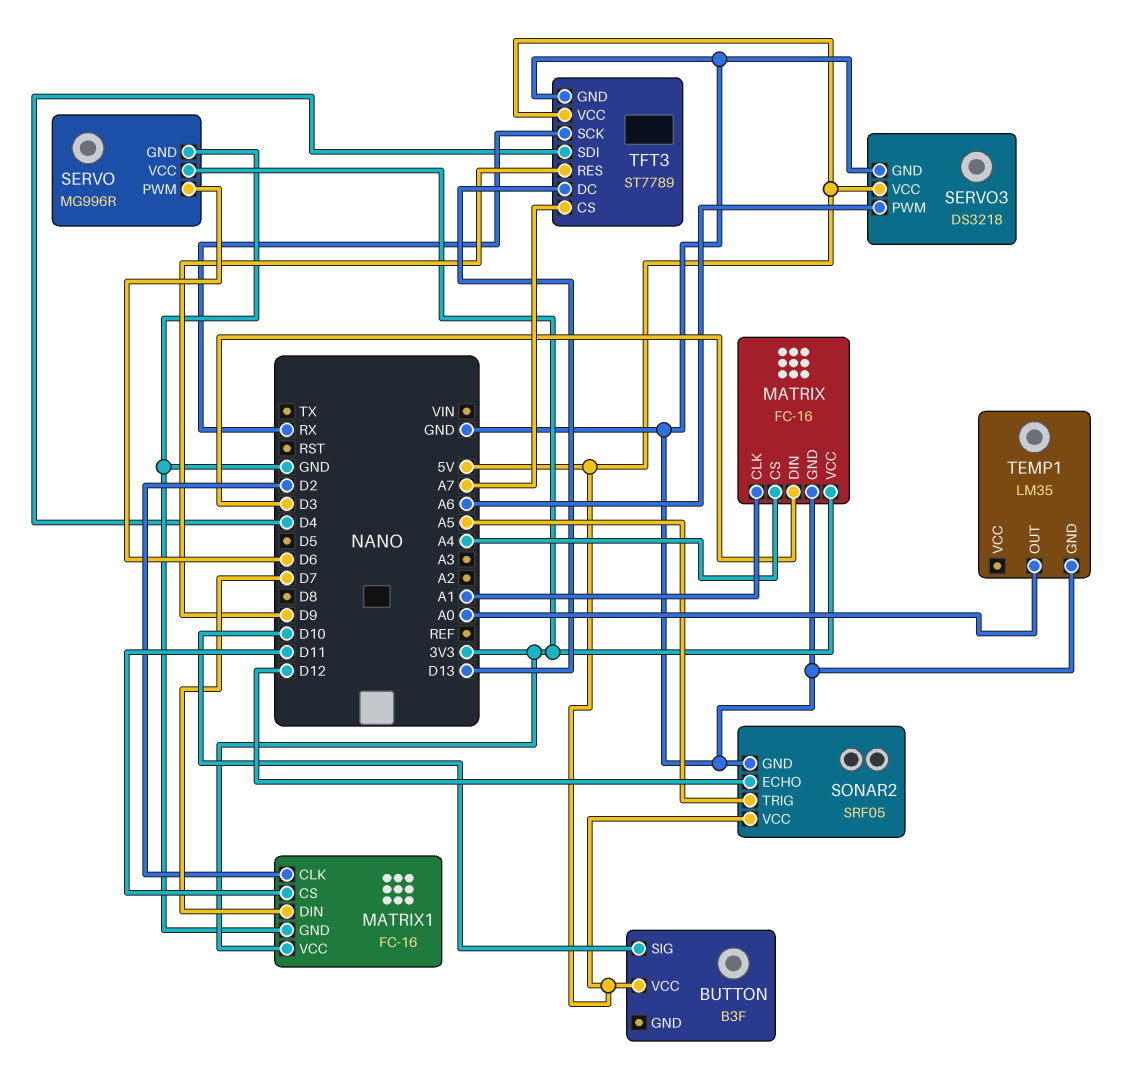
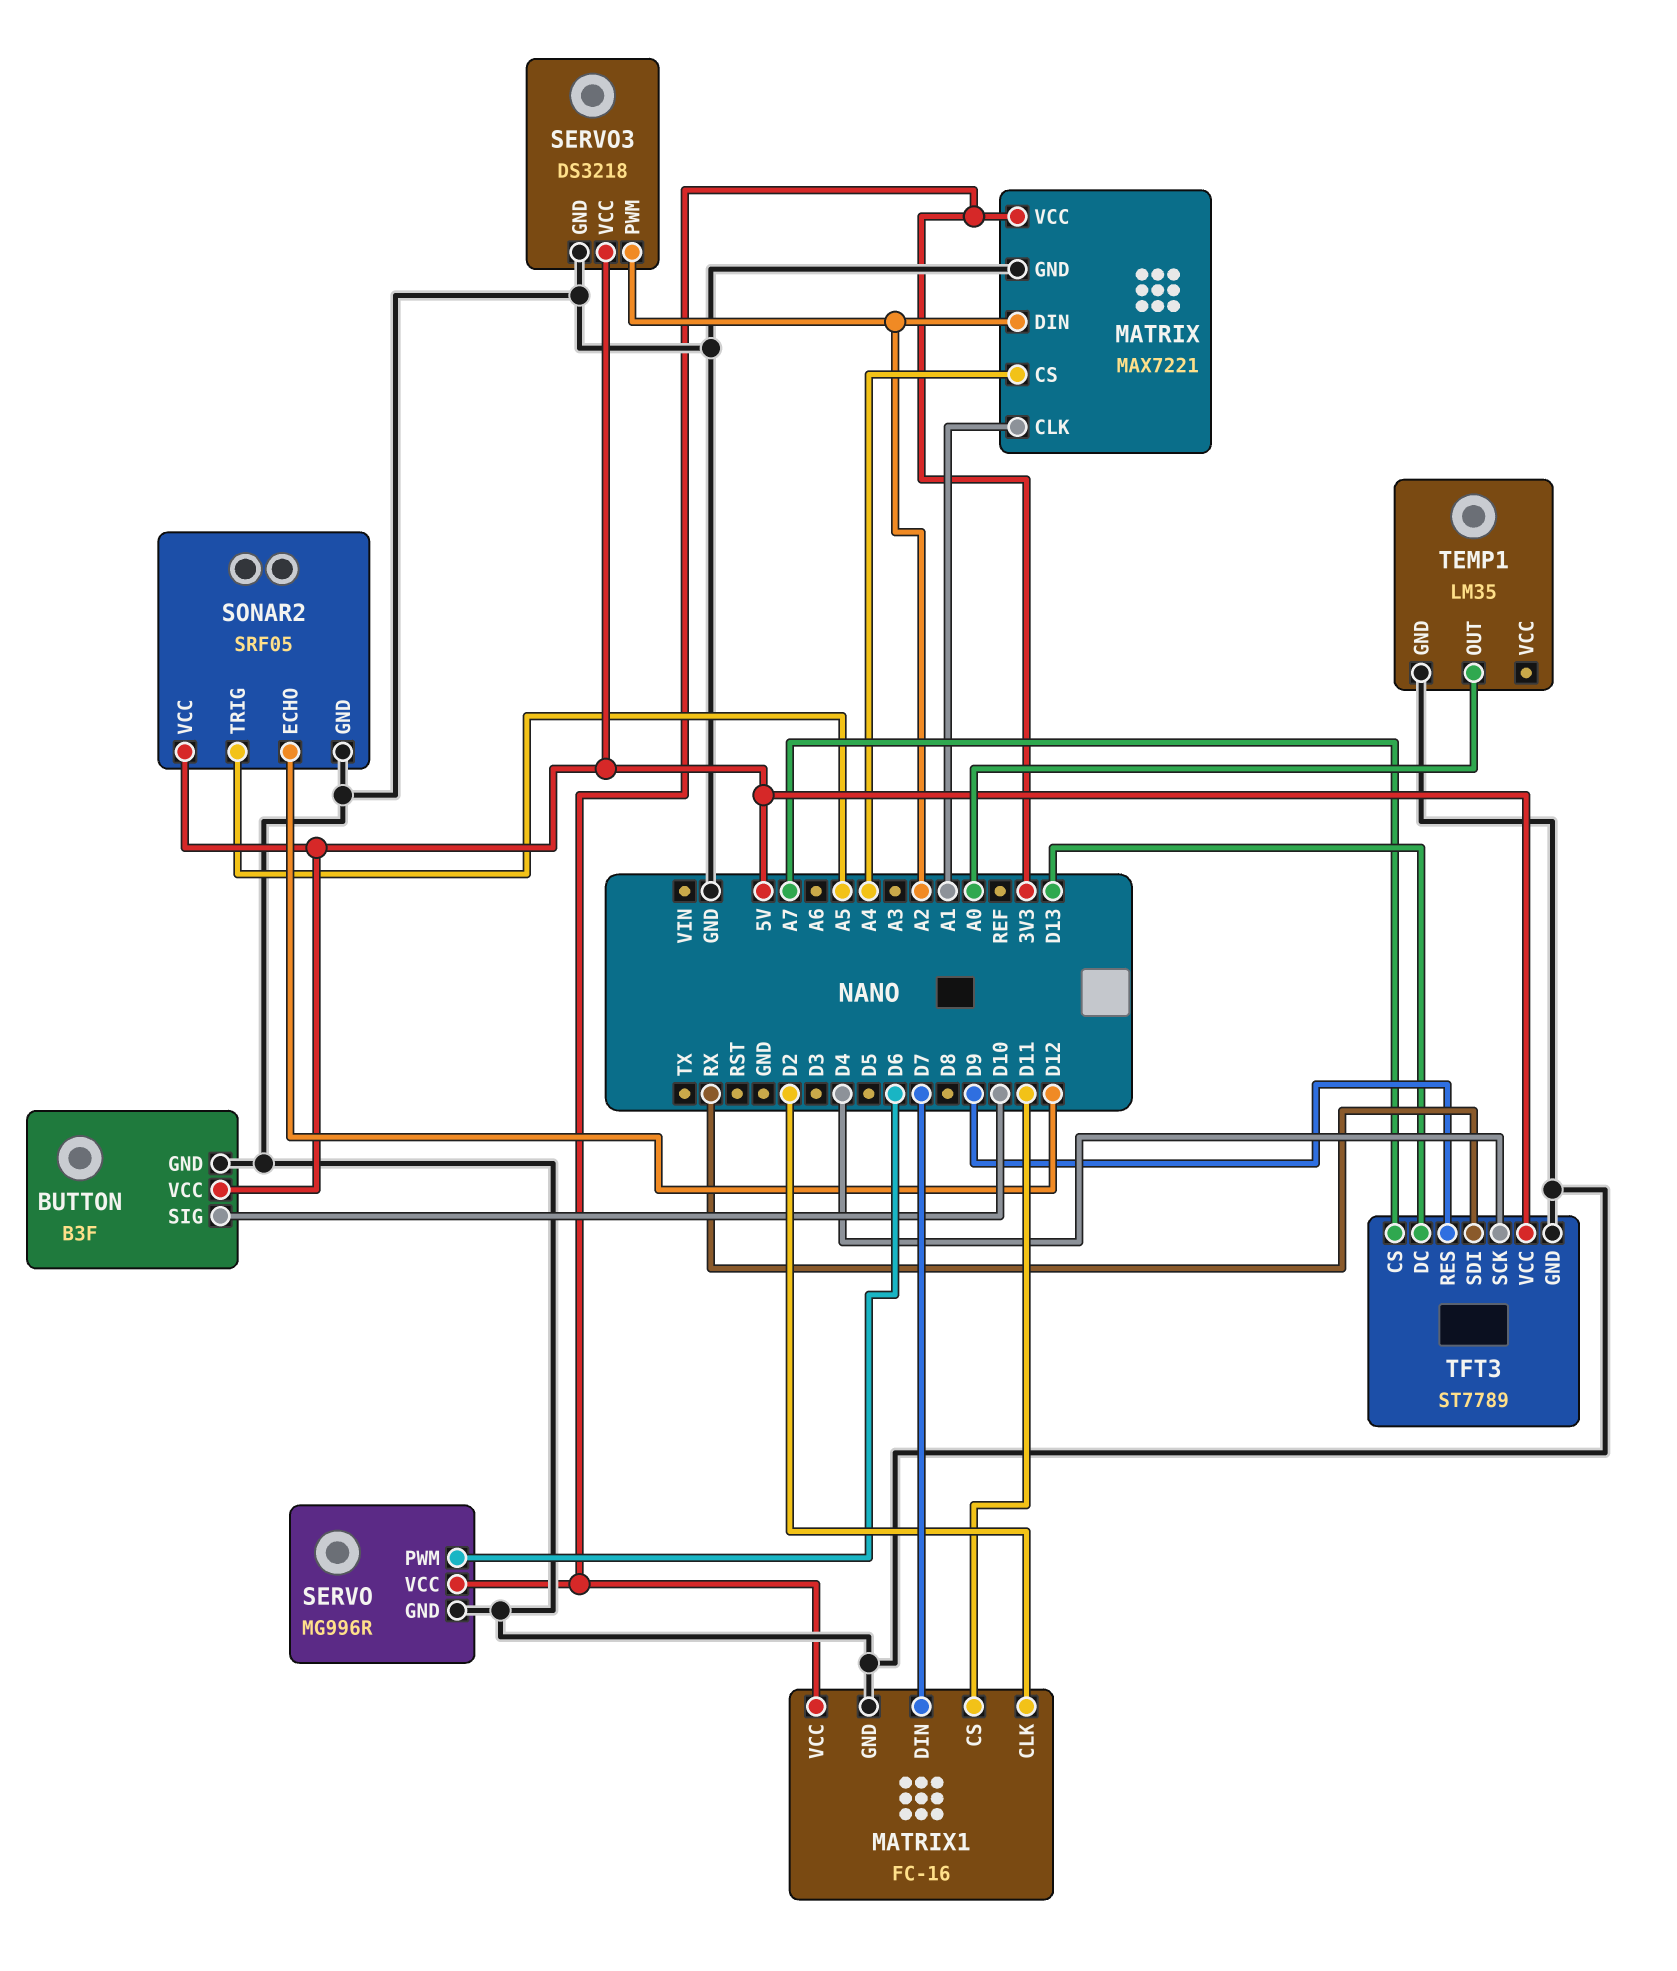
BUTTON pin GND: none -> GND
MATRIX: FC-16 -> MAX7221
MATRIX pin DIN: D3 -> A2
SERVO3 pin PWM: A6 -> A2
TFT3 pin SCK: RX -> D4
TFT3 pin SDI: D4 -> RX

